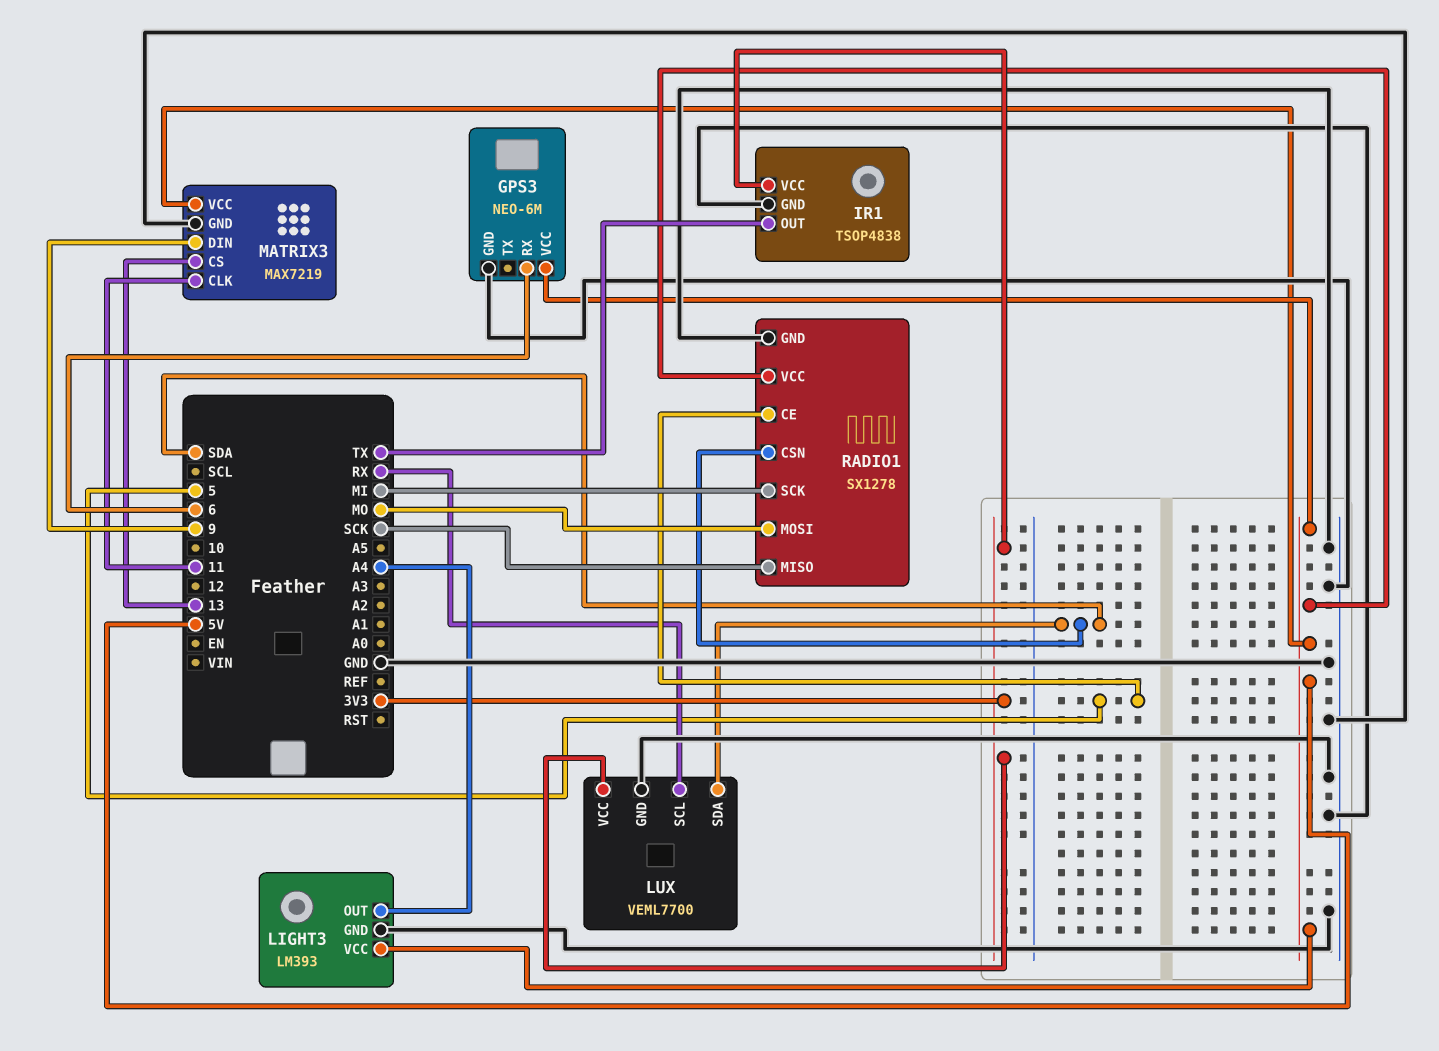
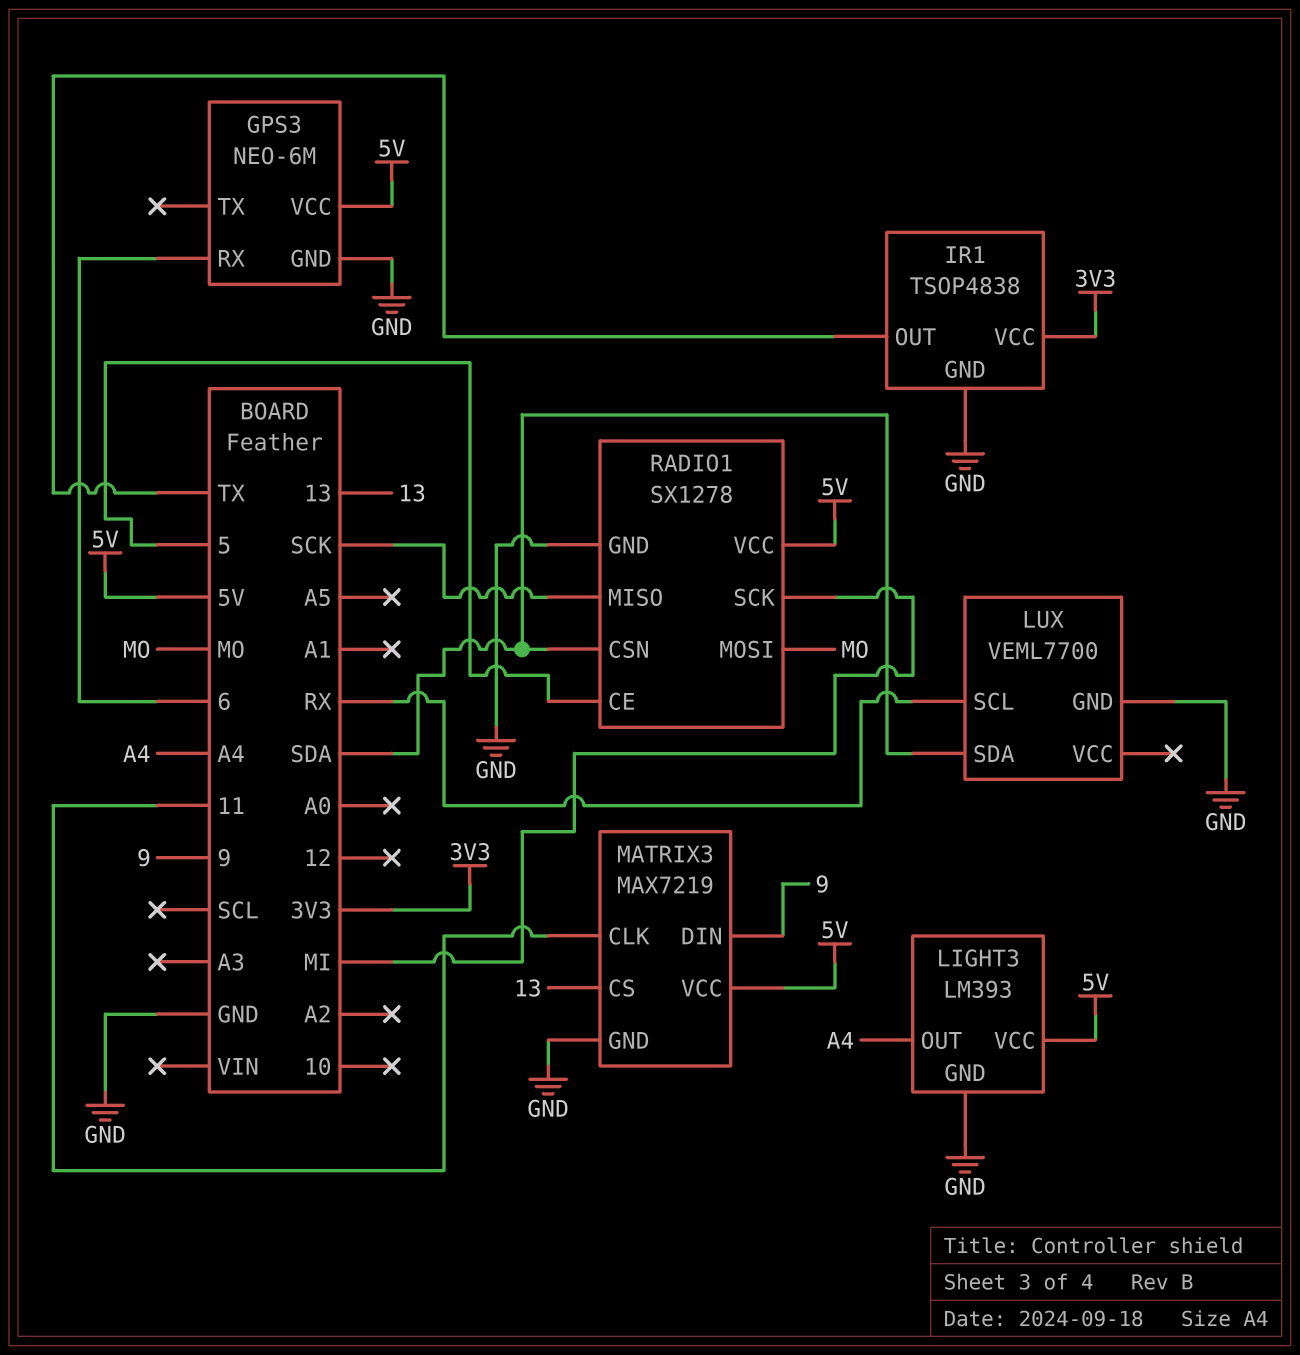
LUX pin VCC: 3V3 -> none

